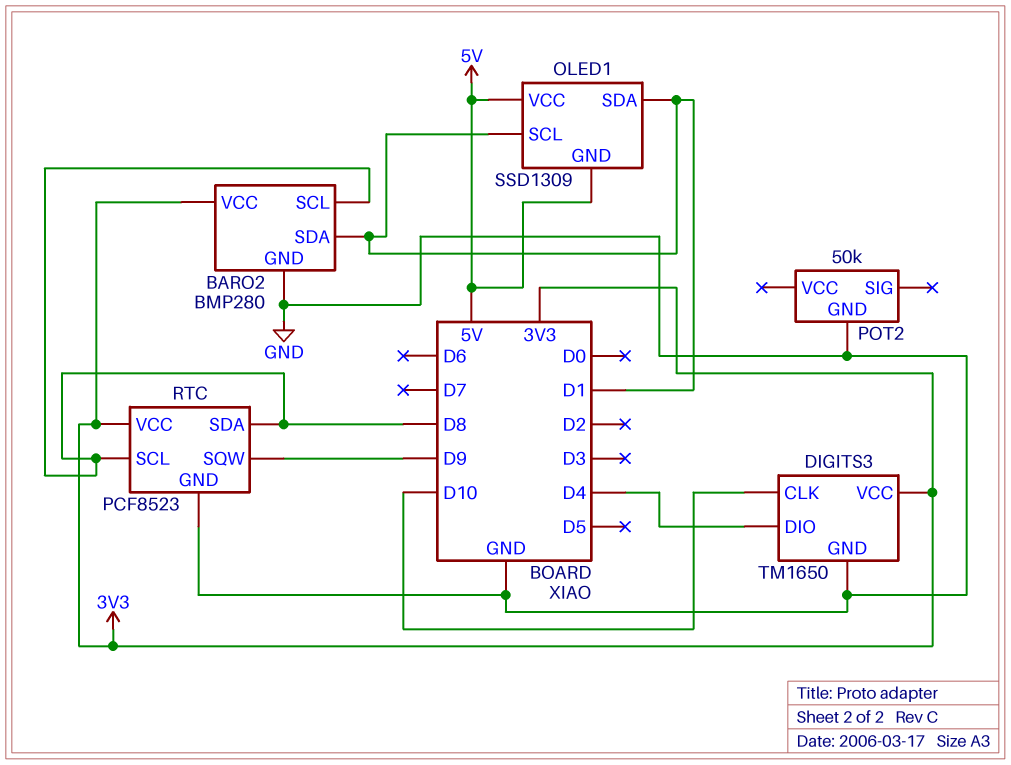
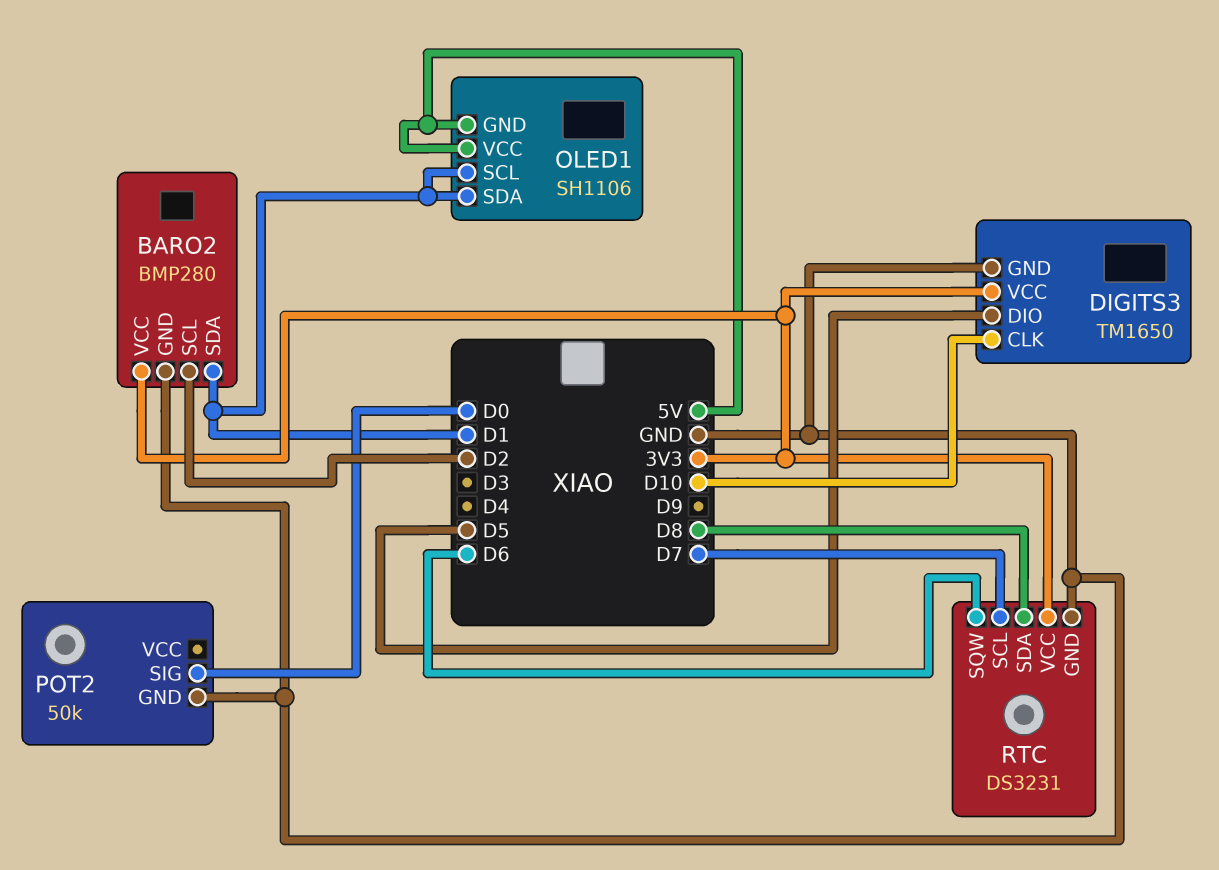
BARO2 pin SCL: D8 -> D2
DIGITS3 pin DIO: D4 -> D5
OLED1: SSD1309 -> SH1106
POT2 pin SIG: none -> D0
RTC: PCF8523 -> DS3231
RTC pin SCL: D8 -> D7
RTC pin SQW: D9 -> D6

